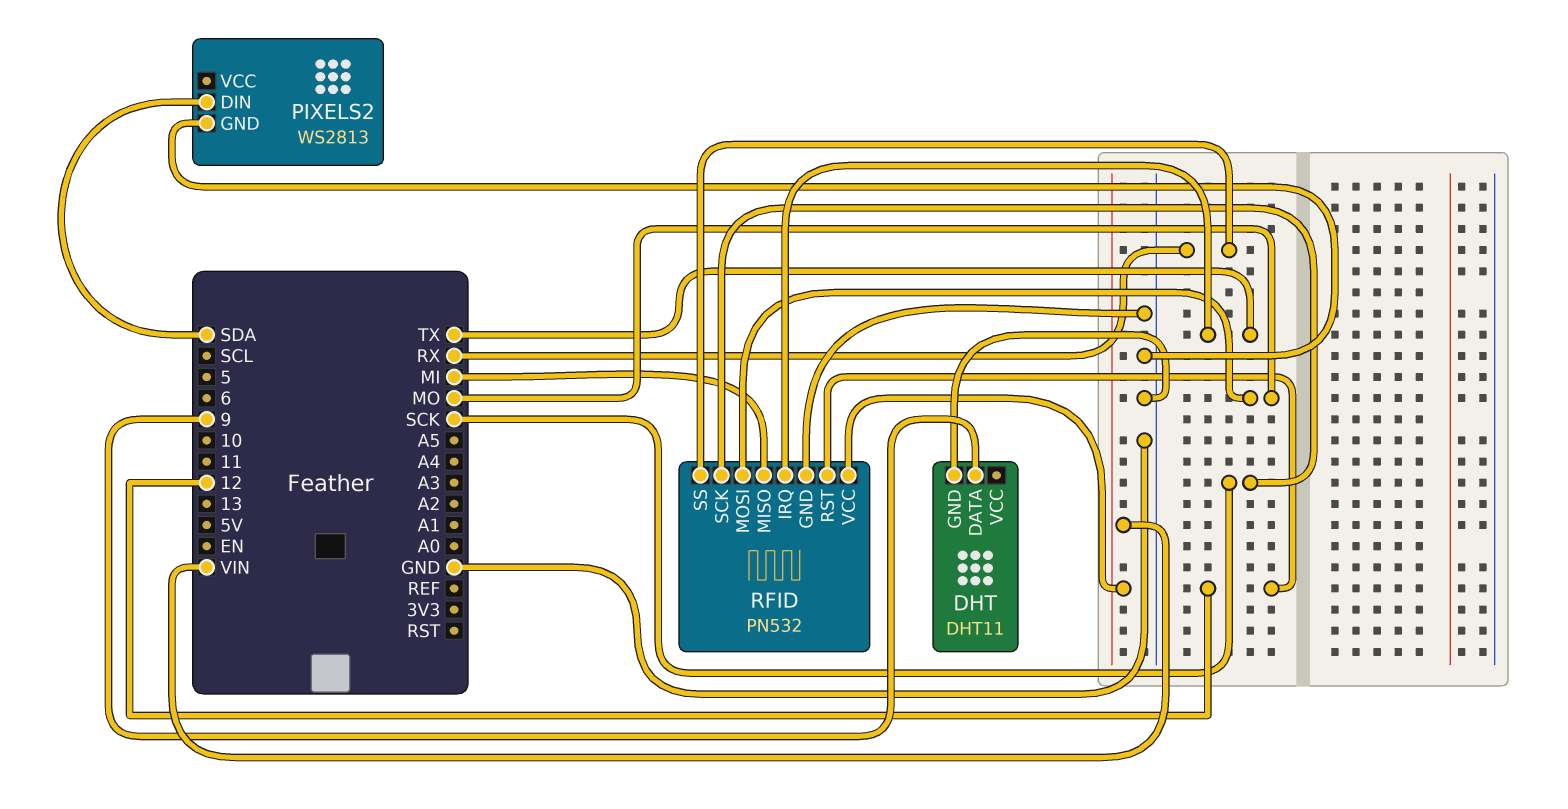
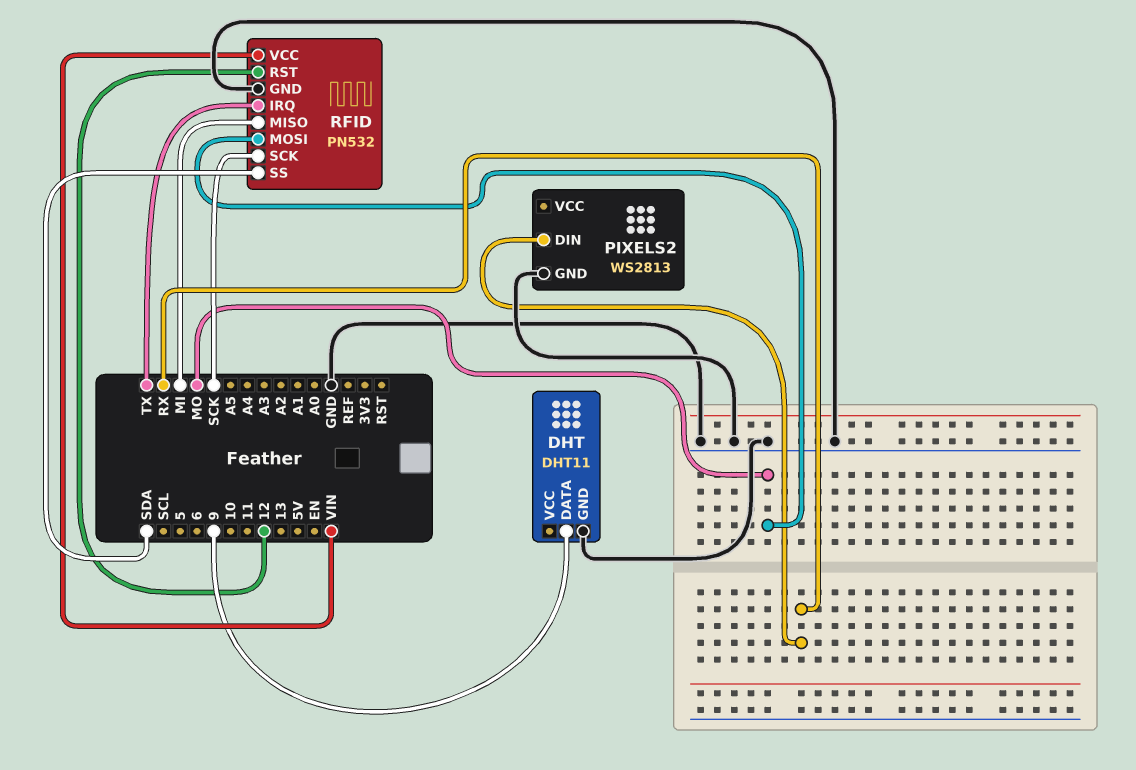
PIXELS2 pin DIN: SDA -> RX
RFID pin SS: RX -> SDA

